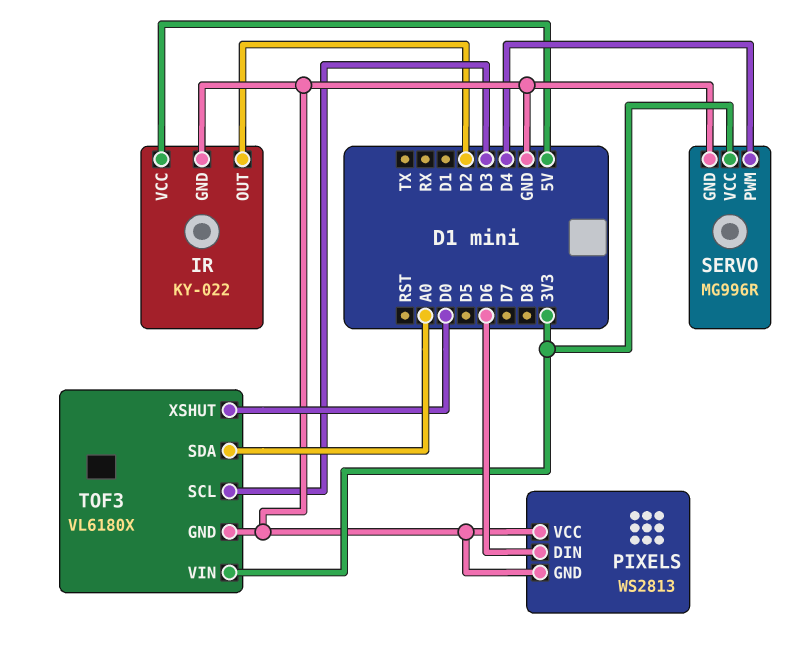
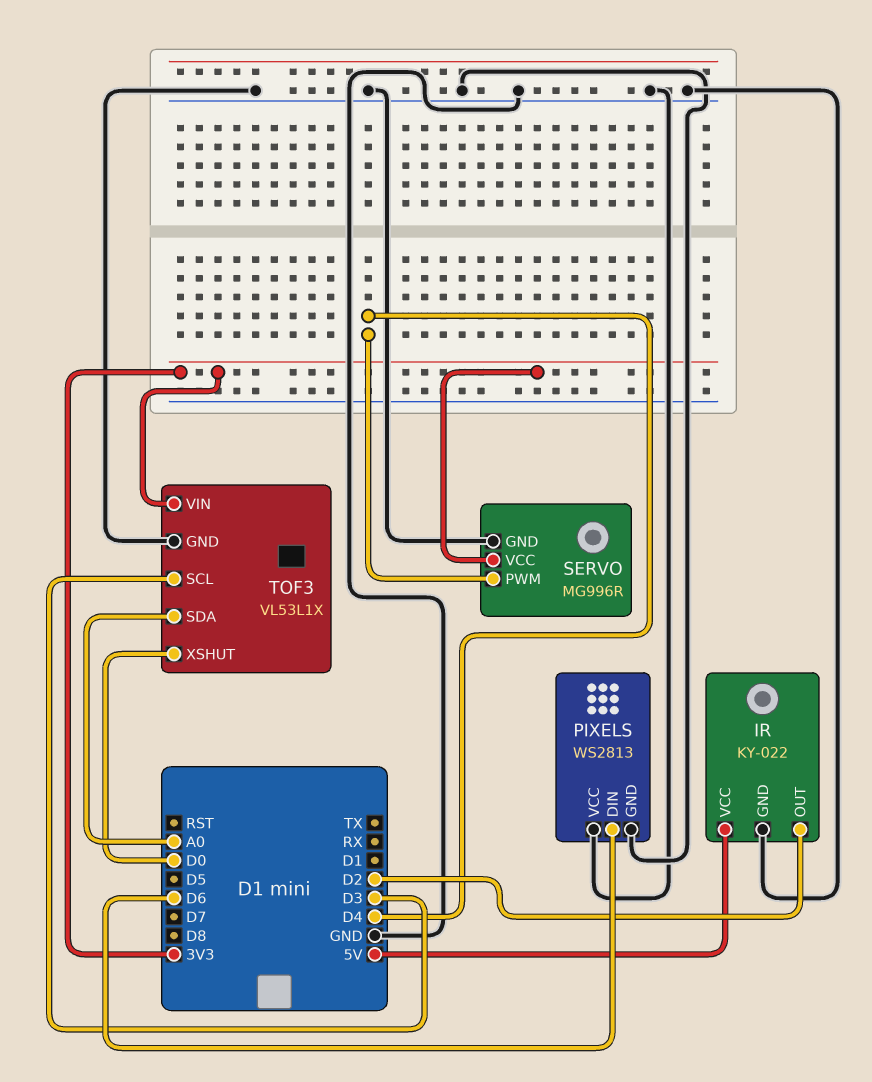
TOF3: VL6180X -> VL53L1X

